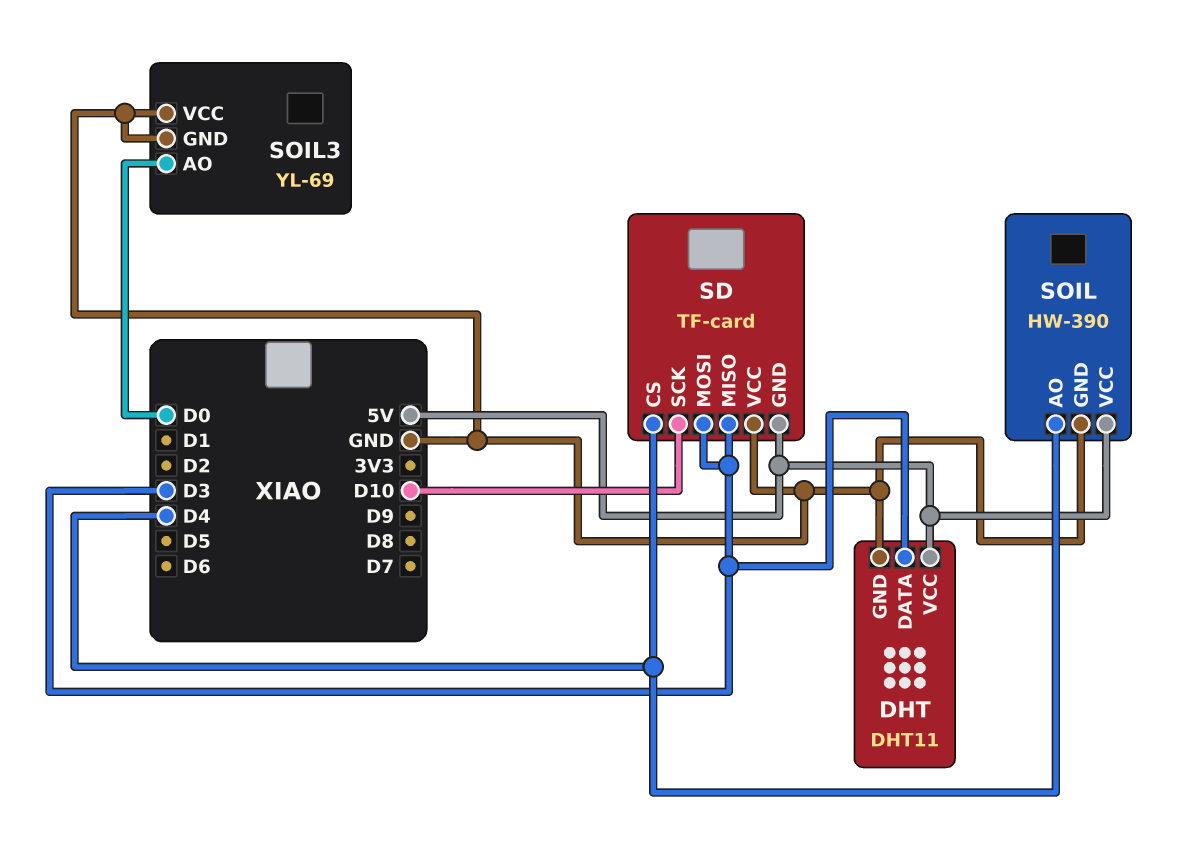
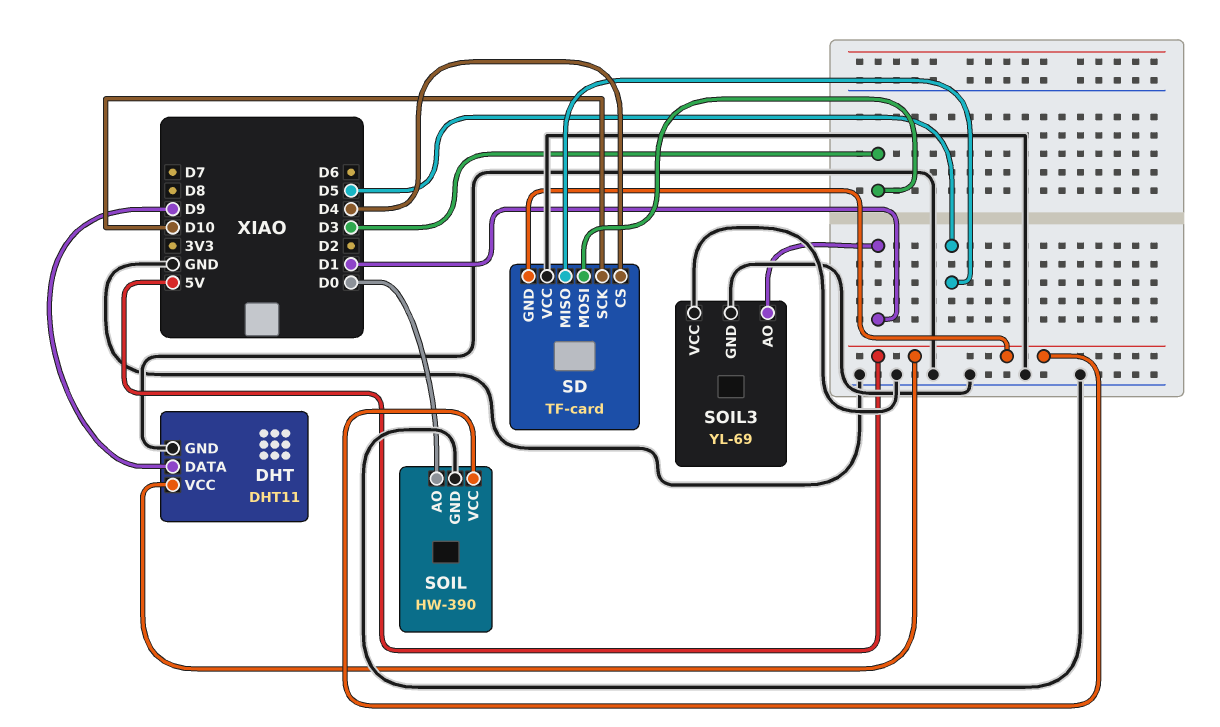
DHT pin DATA: D3 -> D9
SD pin MISO: D3 -> D5
SOIL pin AO: D4 -> D0
SOIL3 pin AO: D0 -> D1

